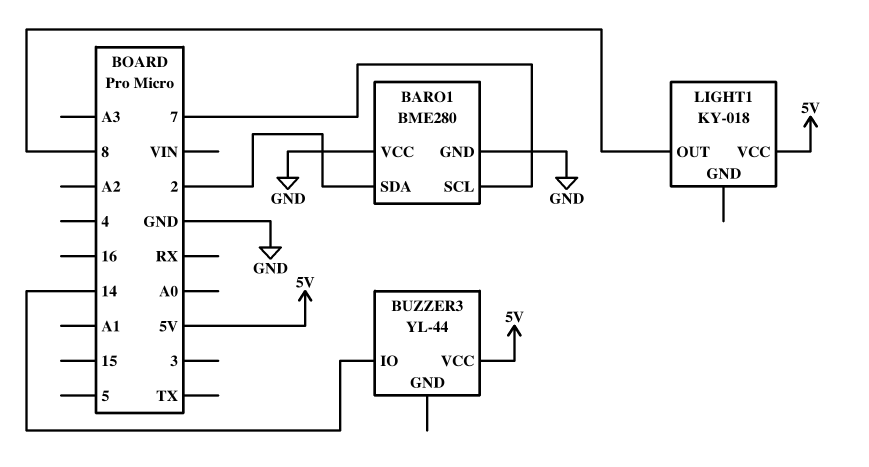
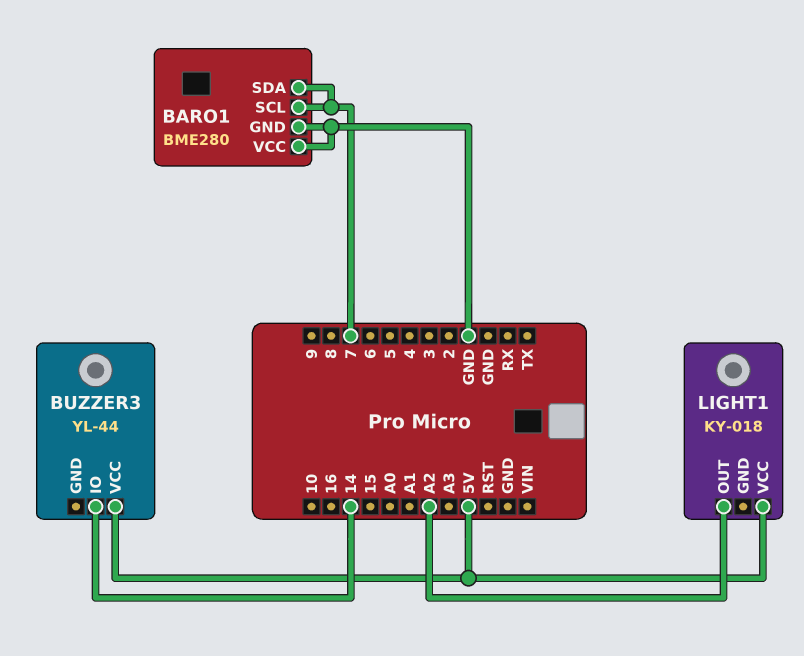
BARO1 pin SDA: 2 -> 7
LIGHT1 pin OUT: 8 -> A2

